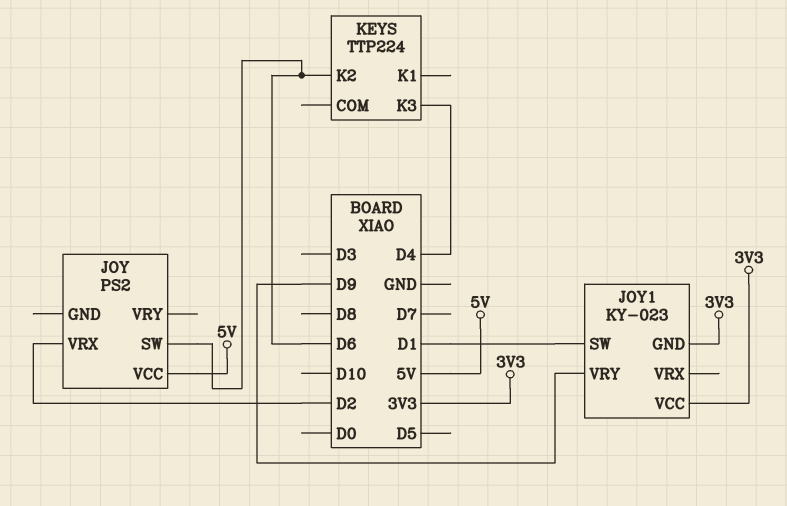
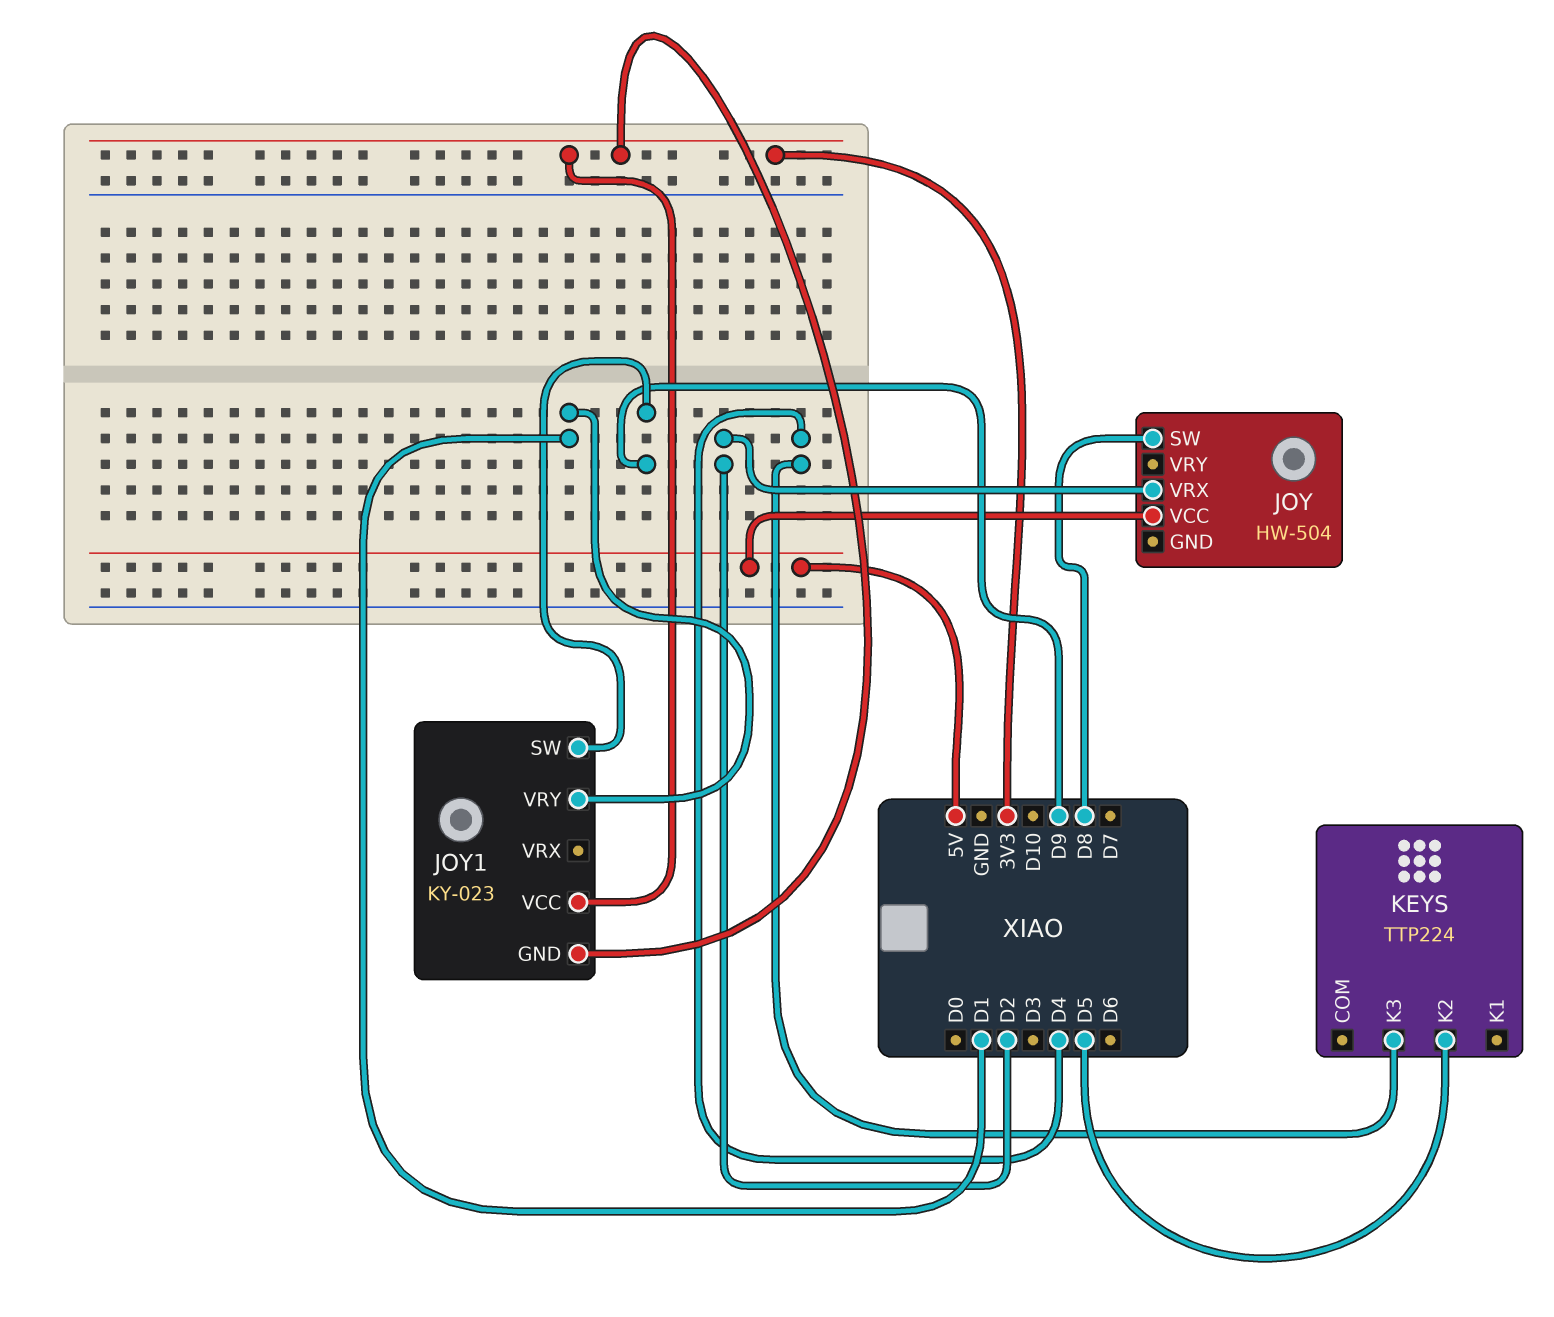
JOY: PS2 -> HW-504
JOY pin SW: D6 -> D8
JOY1 pin SW: D1 -> D9
JOY1 pin VRY: D9 -> D1
KEYS pin K2: D6 -> D5

